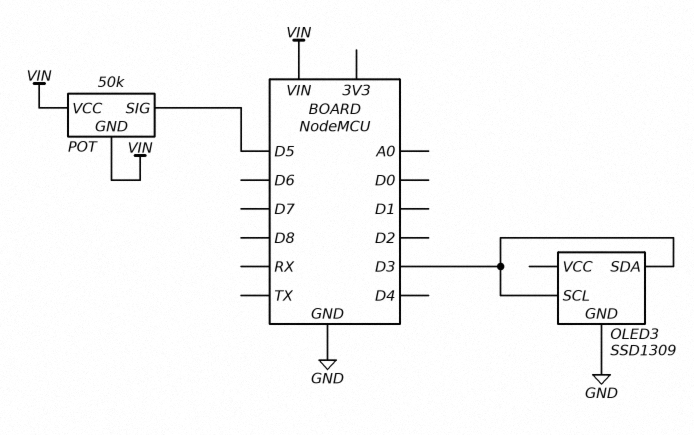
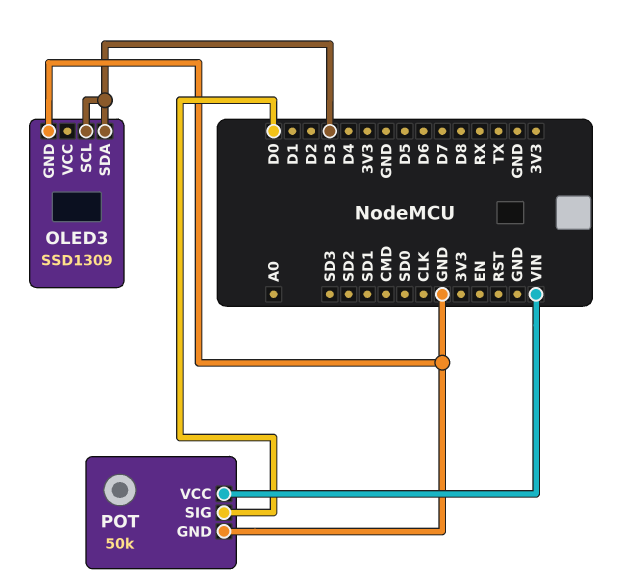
POT pin GND: VIN -> GND
POT pin SIG: D5 -> D0

